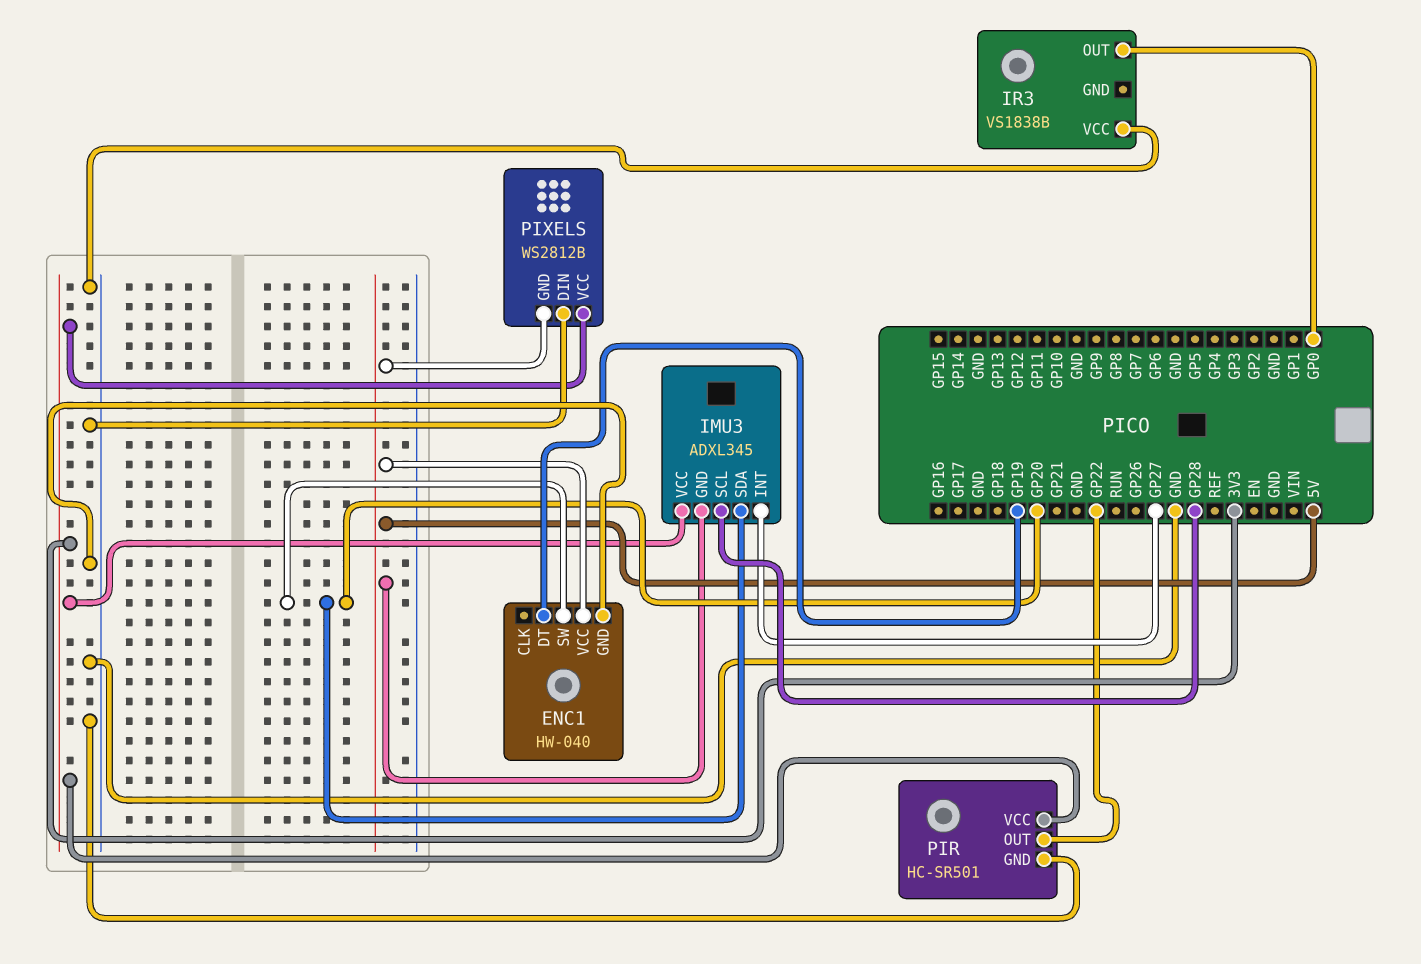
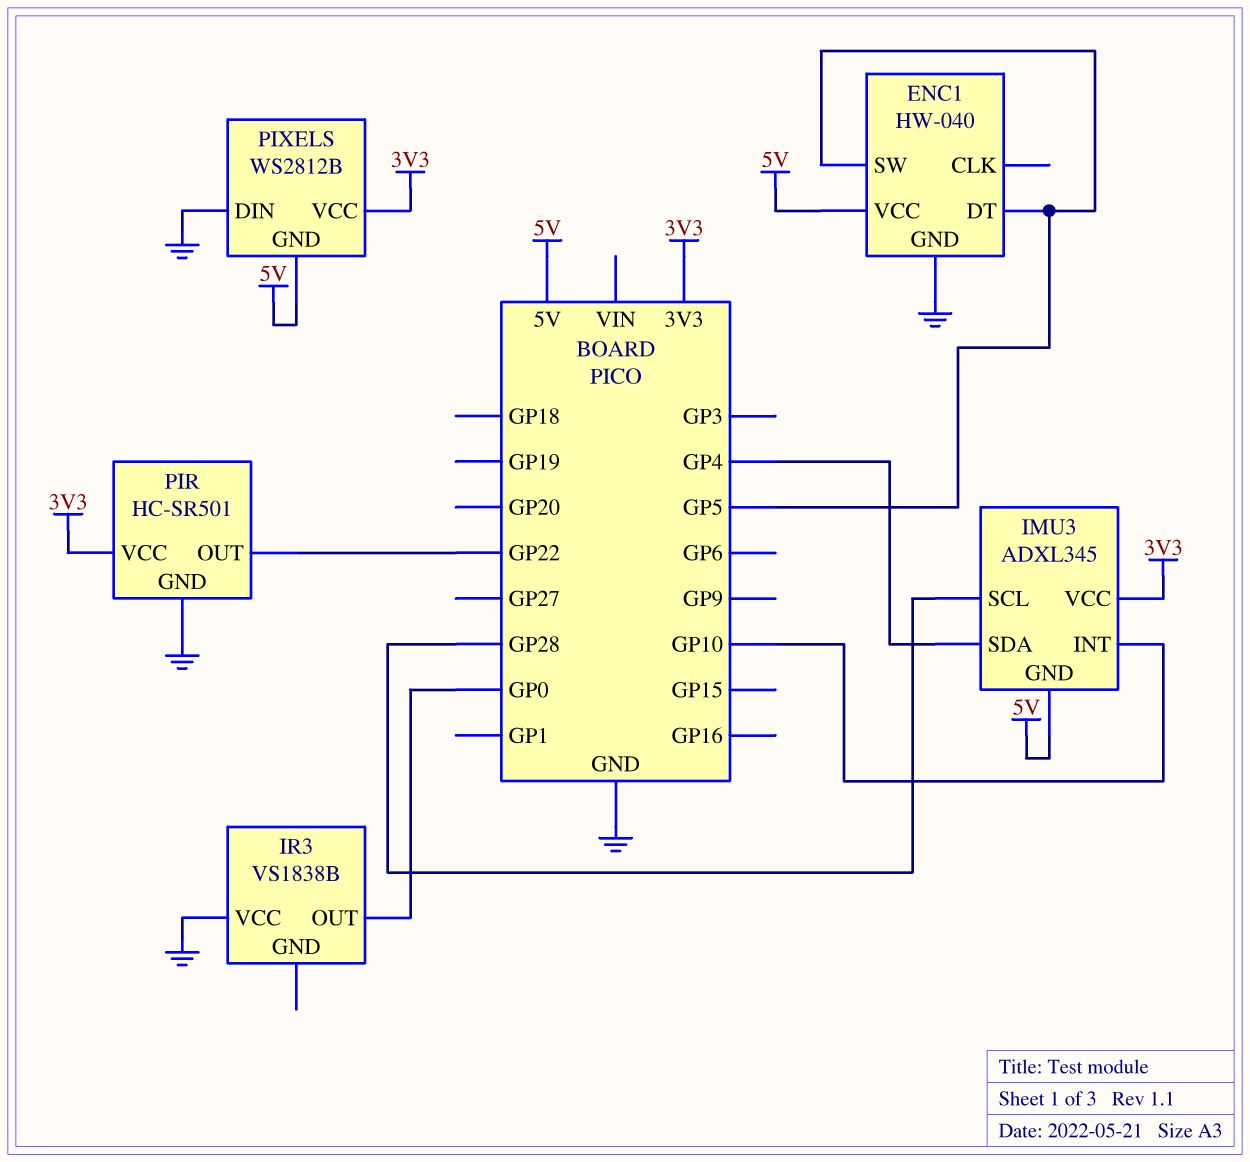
ENC1 pin DT: GP19 -> GP5
ENC1 pin SW: GP20 -> GP5
IMU3 pin INT: GP27 -> GP10
IMU3 pin SDA: GP20 -> GP4

